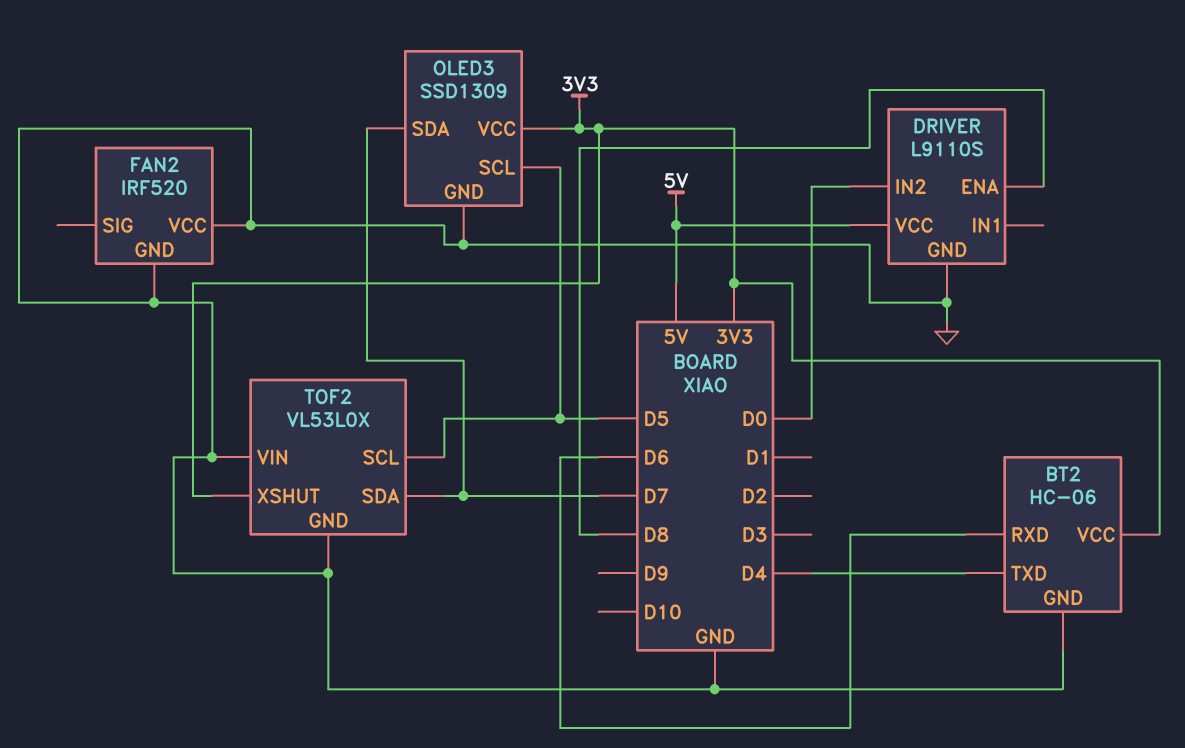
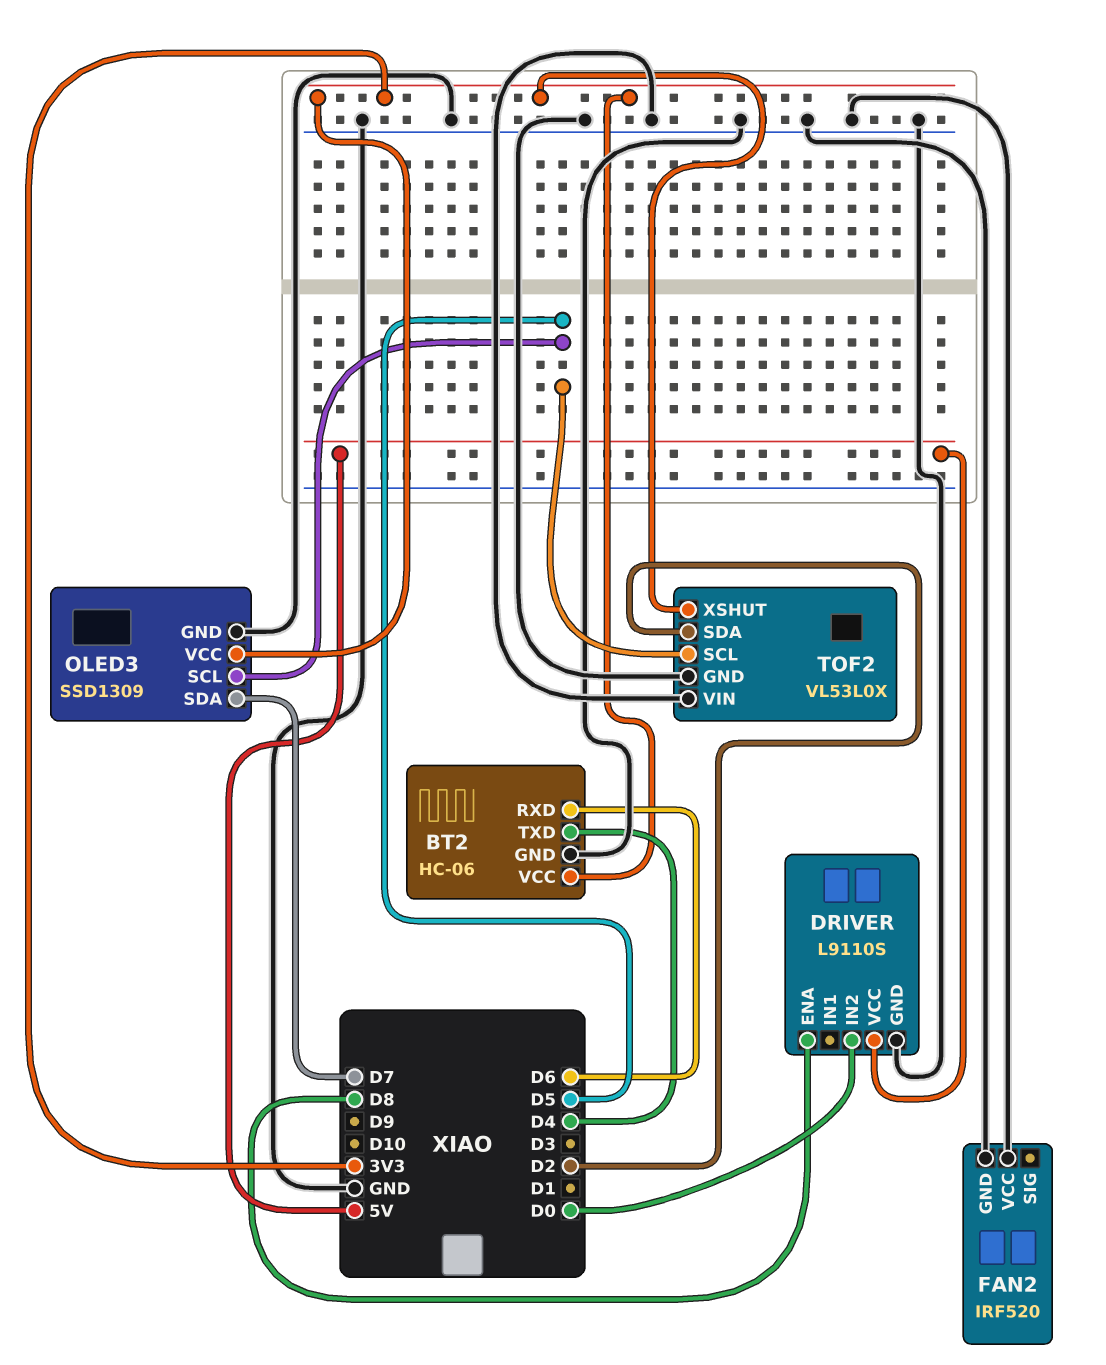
TOF2 pin SDA: D7 -> D2

